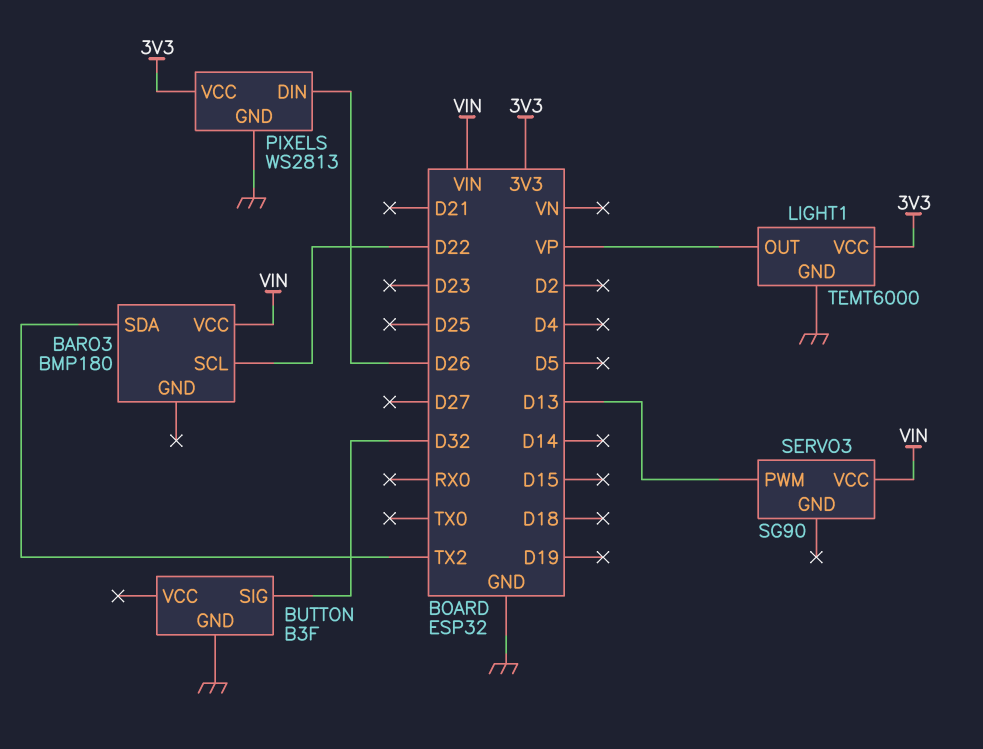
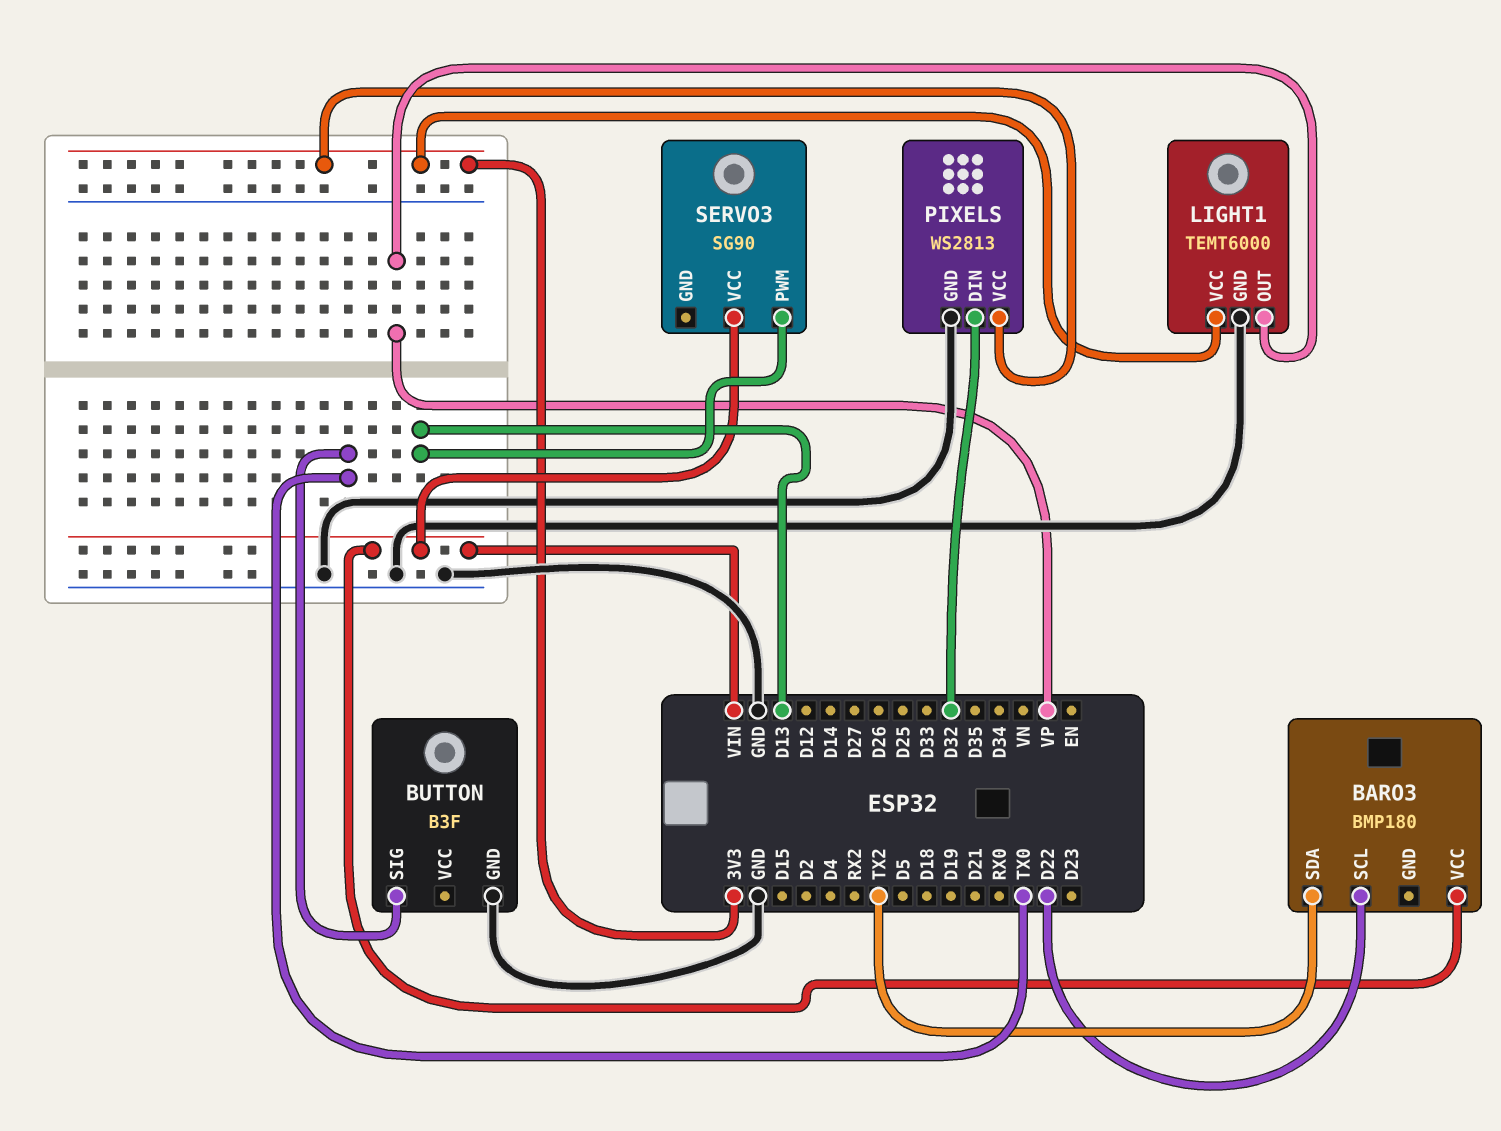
BUTTON pin SIG: D32 -> TX0
PIXELS pin DIN: D26 -> D32

